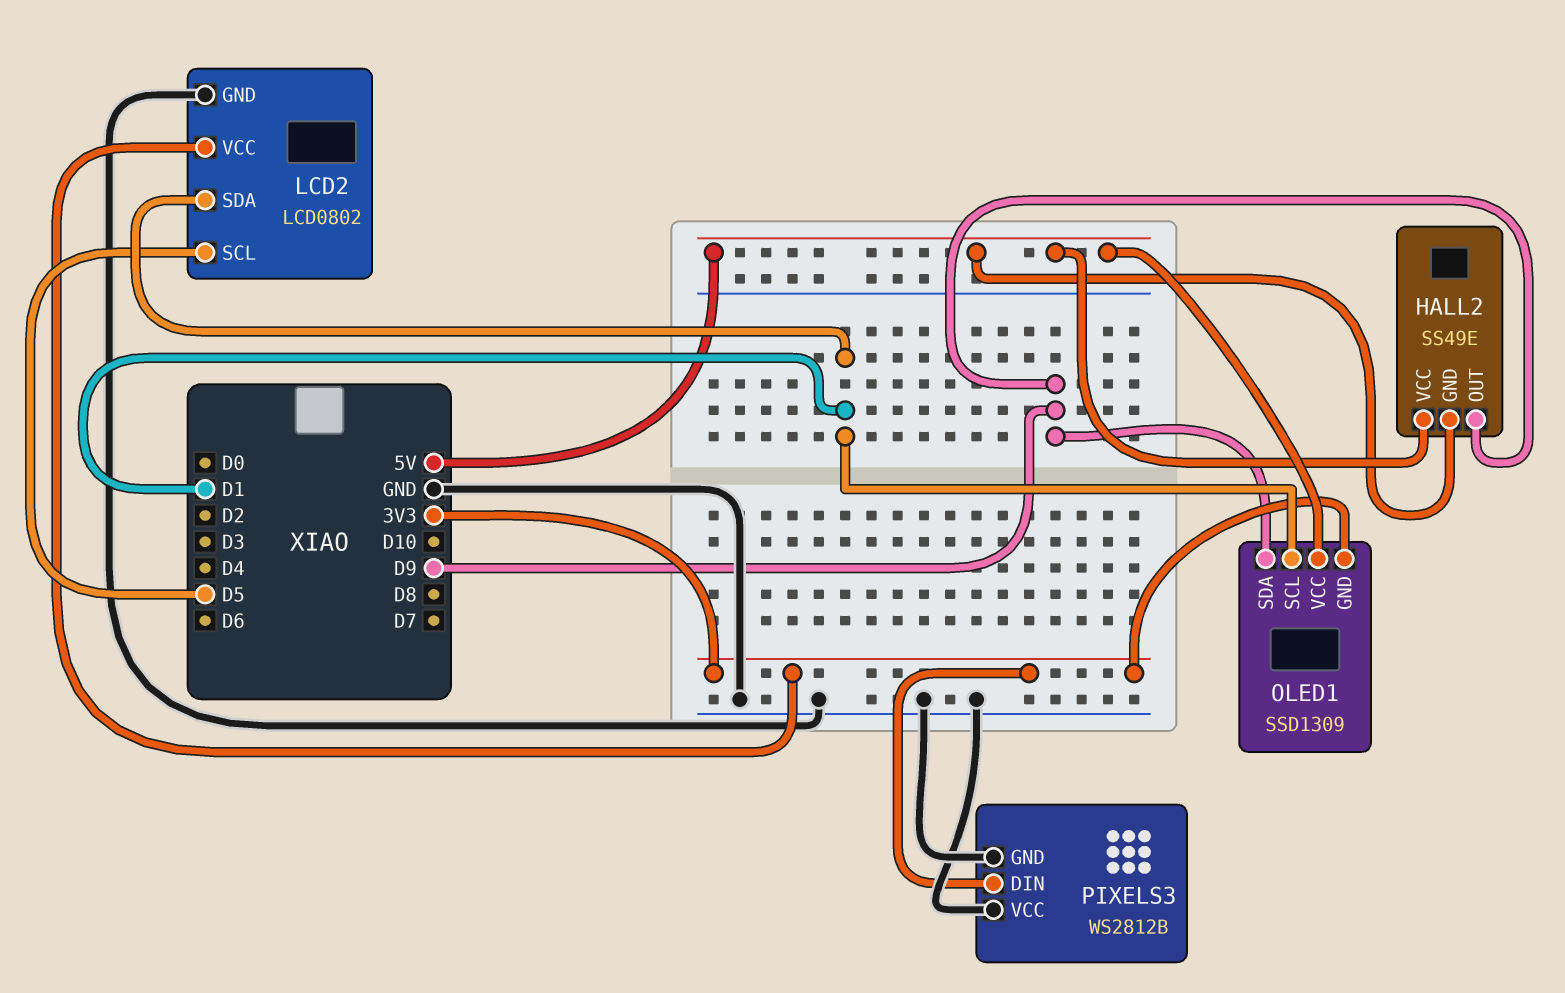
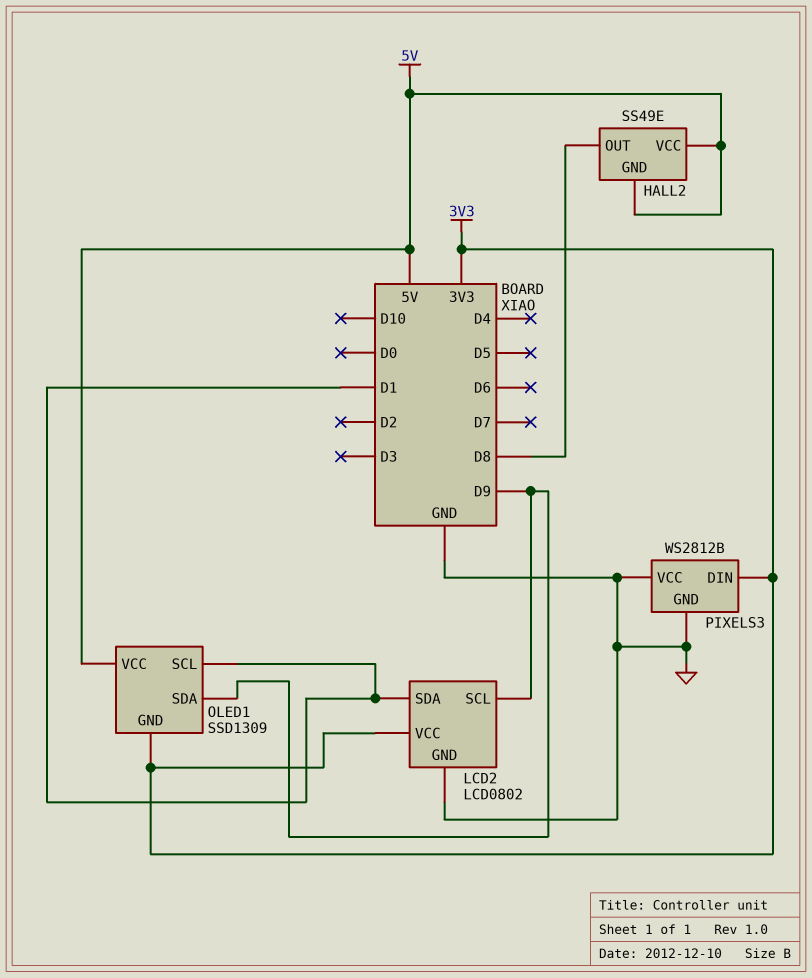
HALL2 pin OUT: D9 -> D8
LCD2 pin SCL: D5 -> D9

